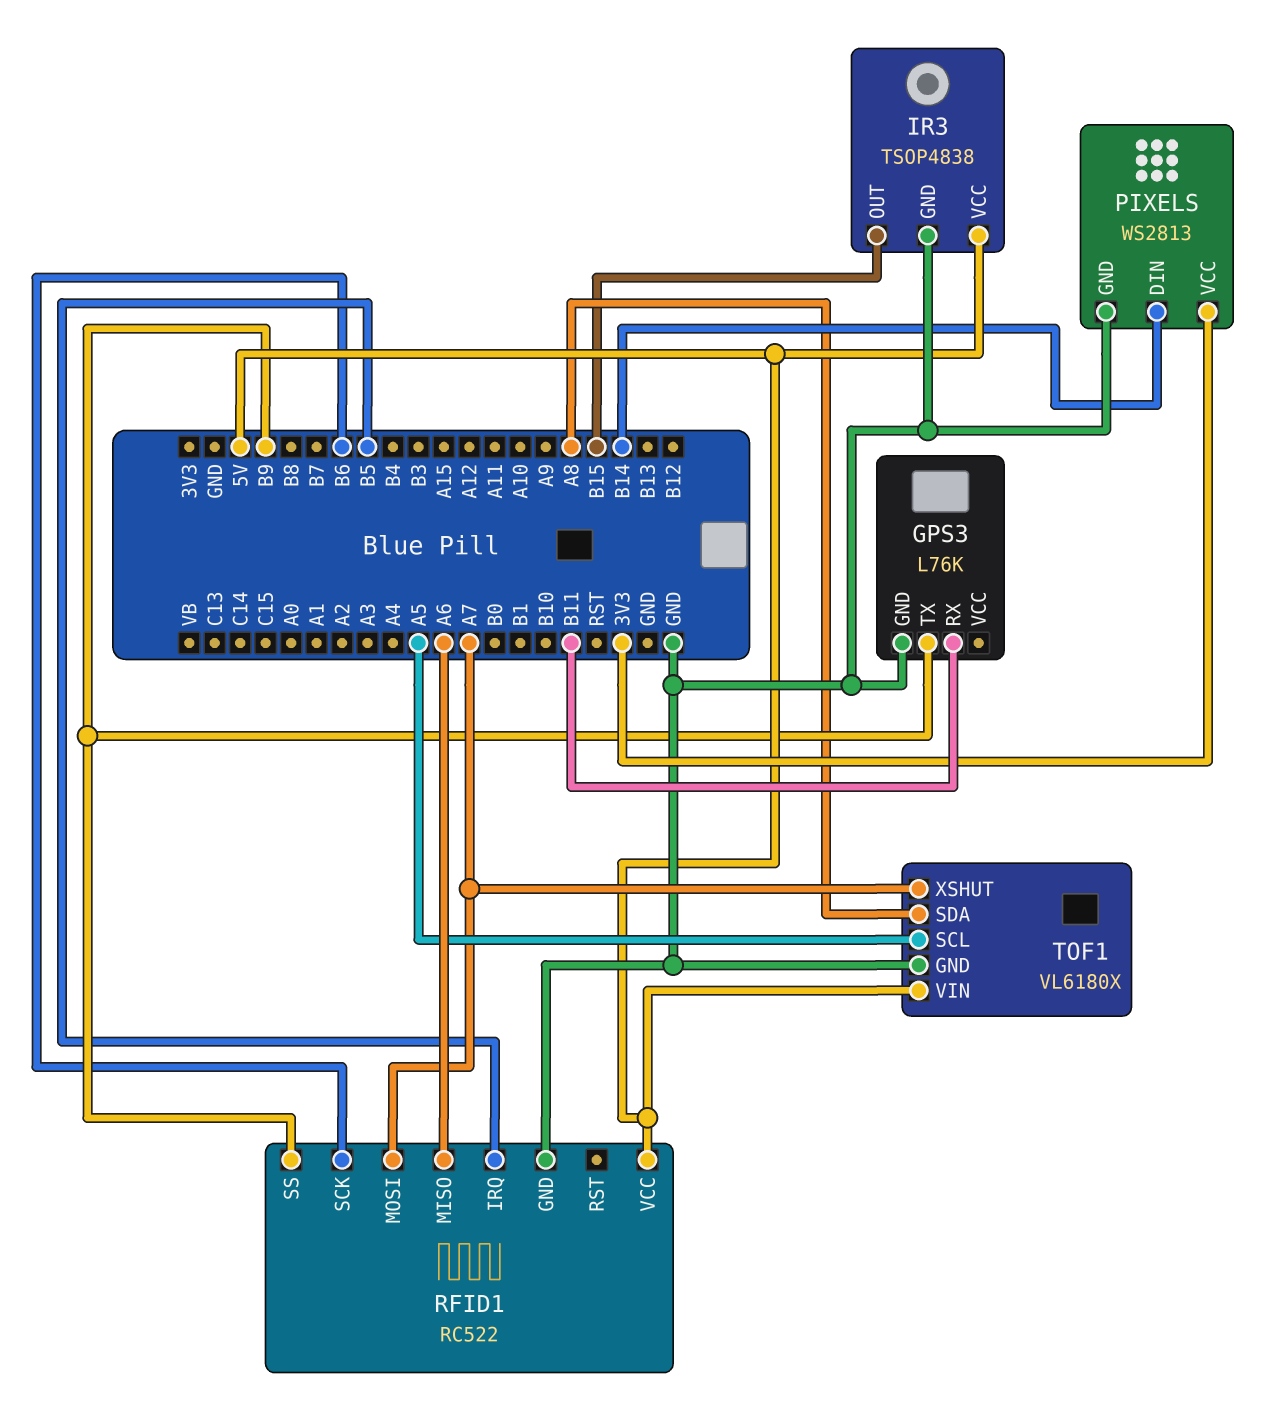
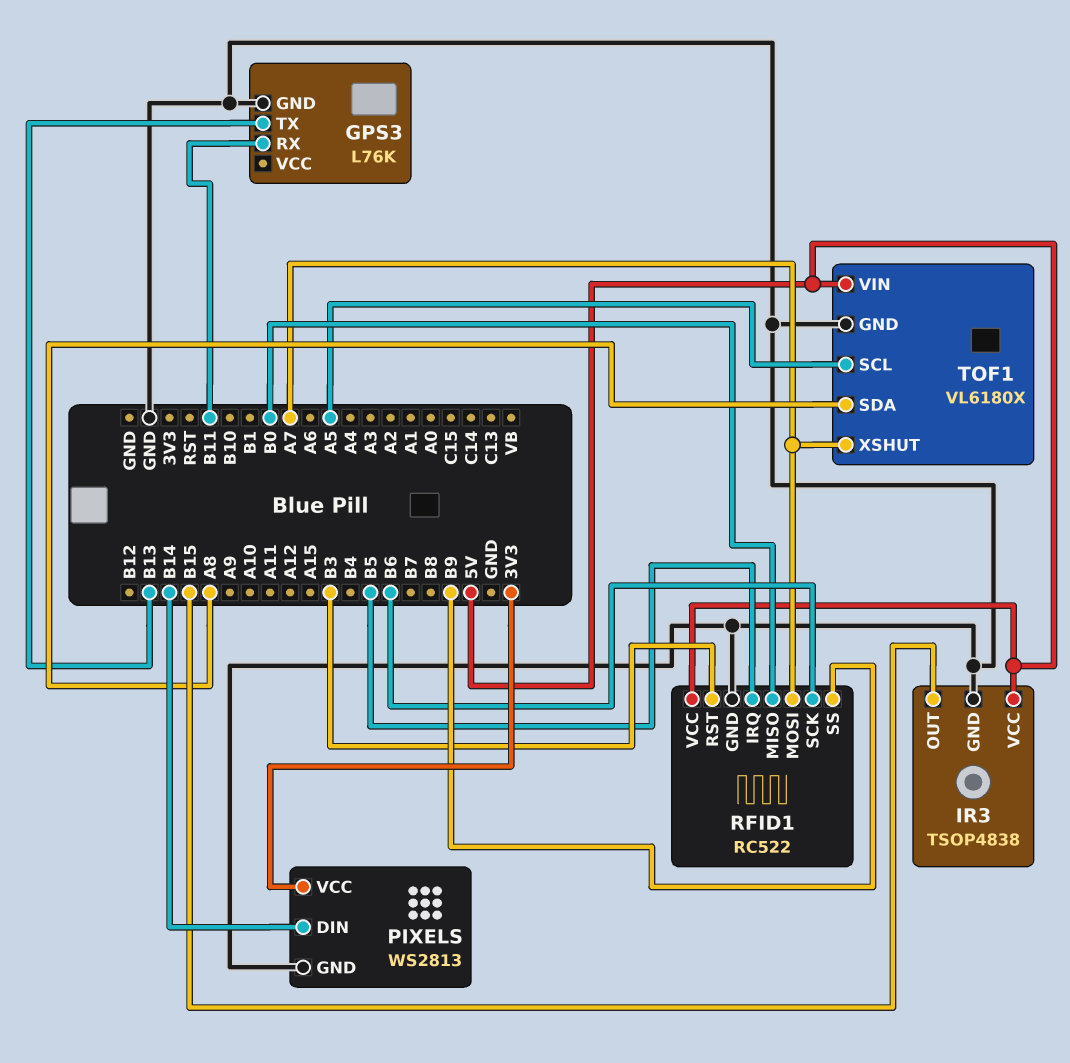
GPS3 pin TX: B9 -> B13
RFID1 pin MISO: A6 -> B0
RFID1 pin RST: none -> B3

